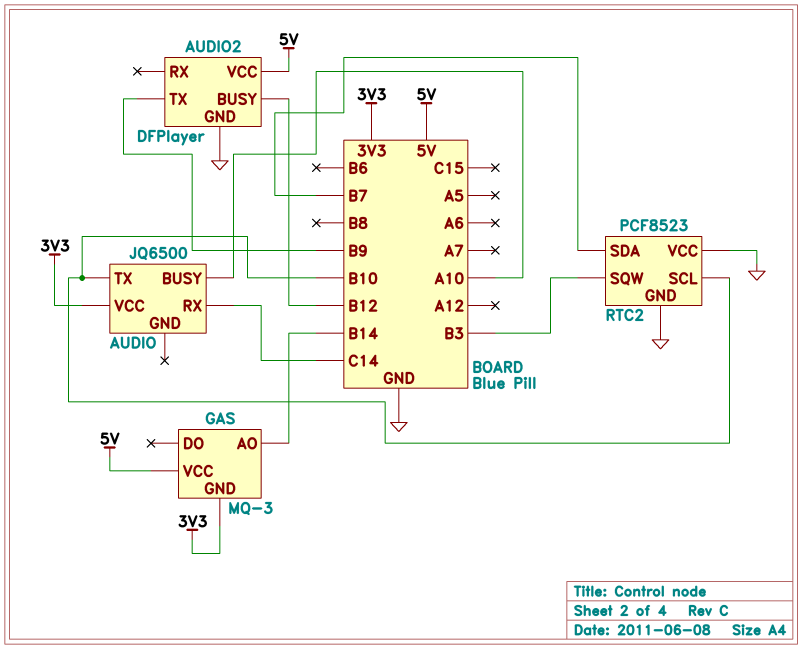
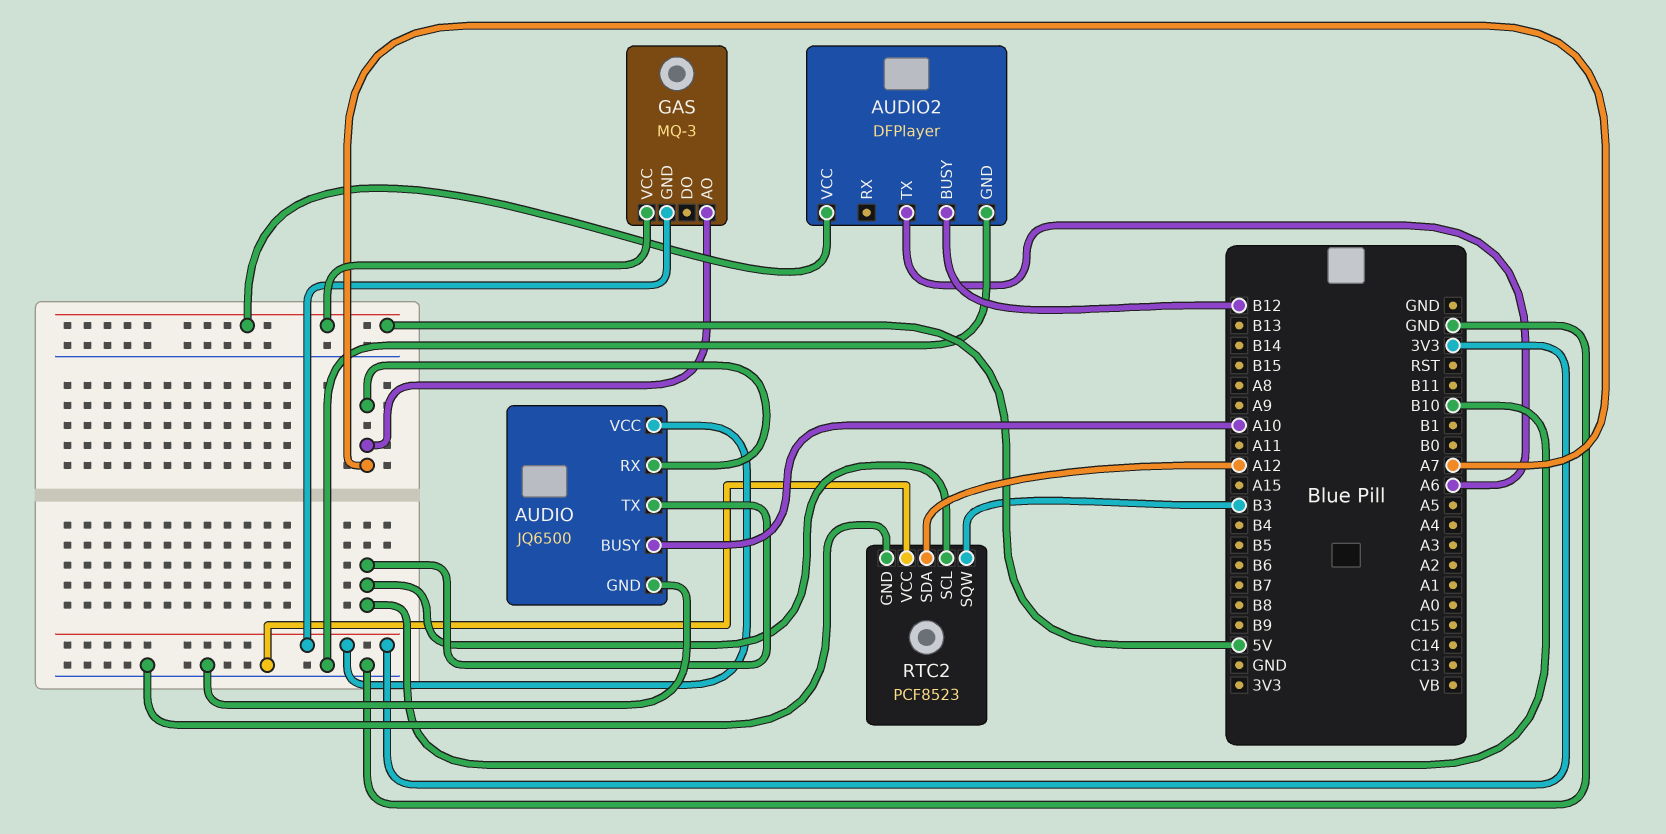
AUDIO pin GND: none -> GND
AUDIO pin RX: C14 -> A7
AUDIO2 pin TX: B9 -> A6
GAS pin AO: B14 -> A7
RTC2 pin SDA: B7 -> A12

